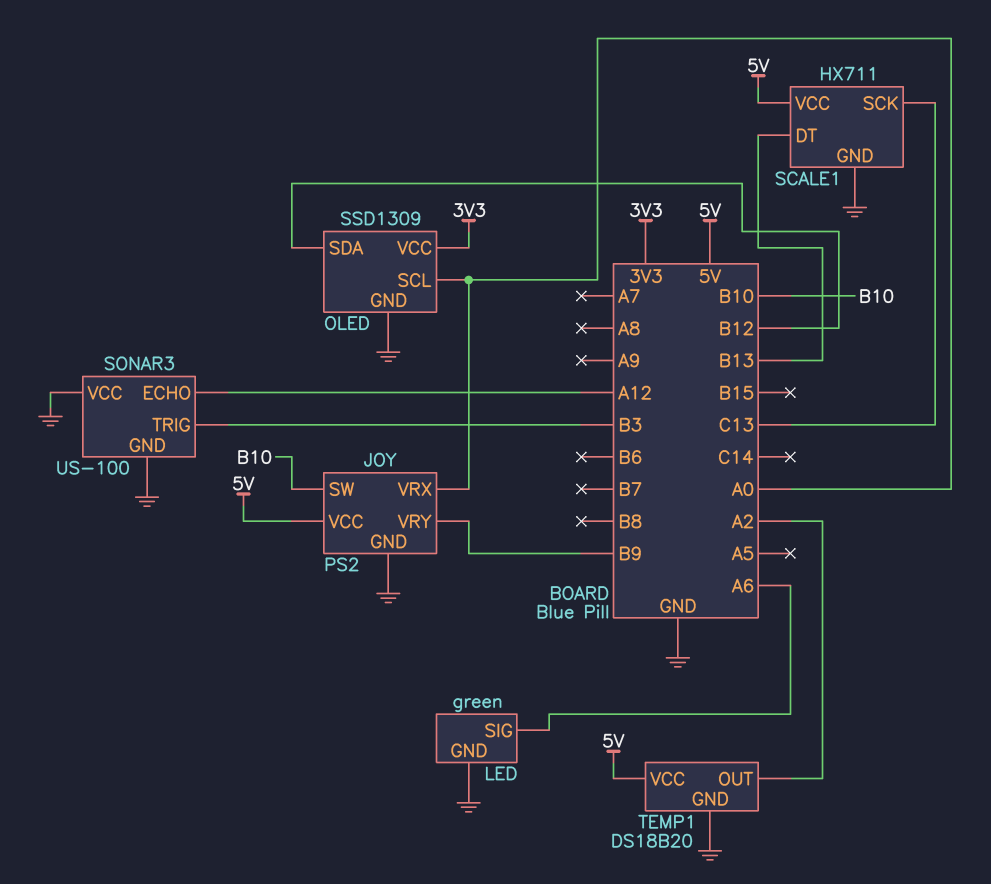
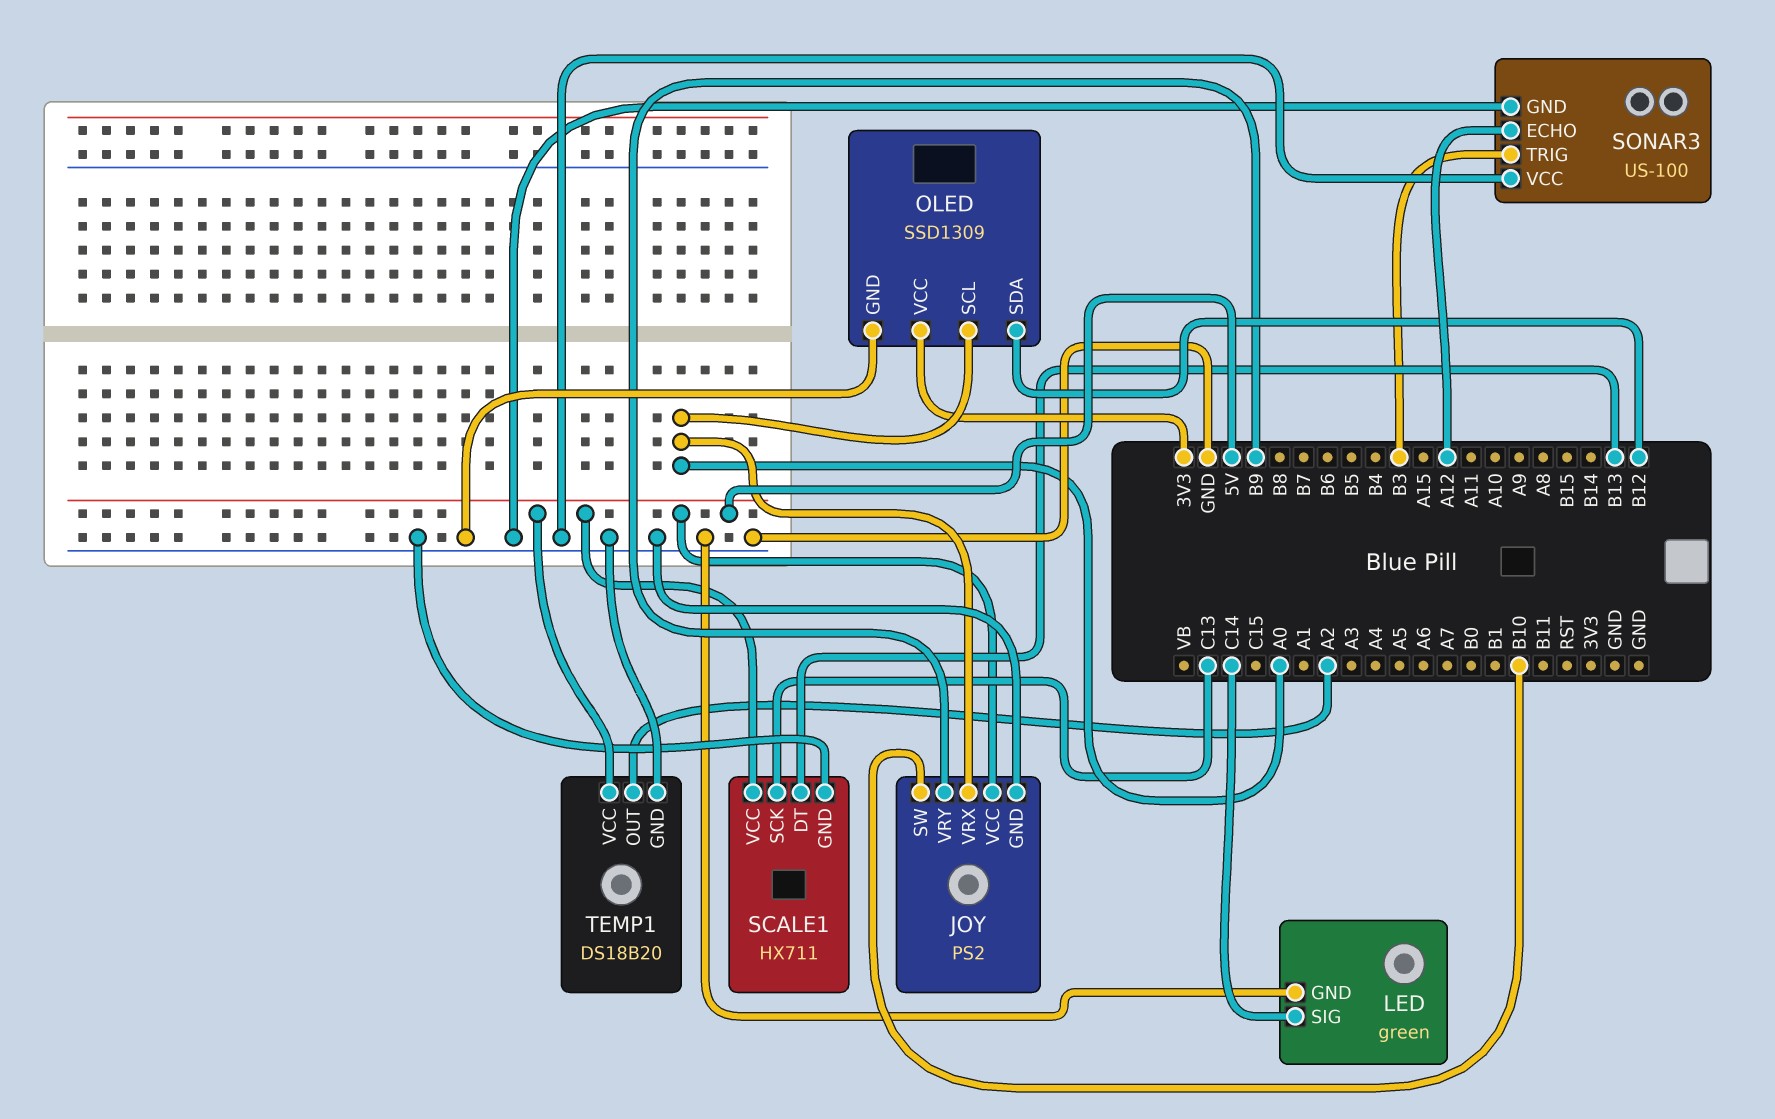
LED pin SIG: A6 -> C14

